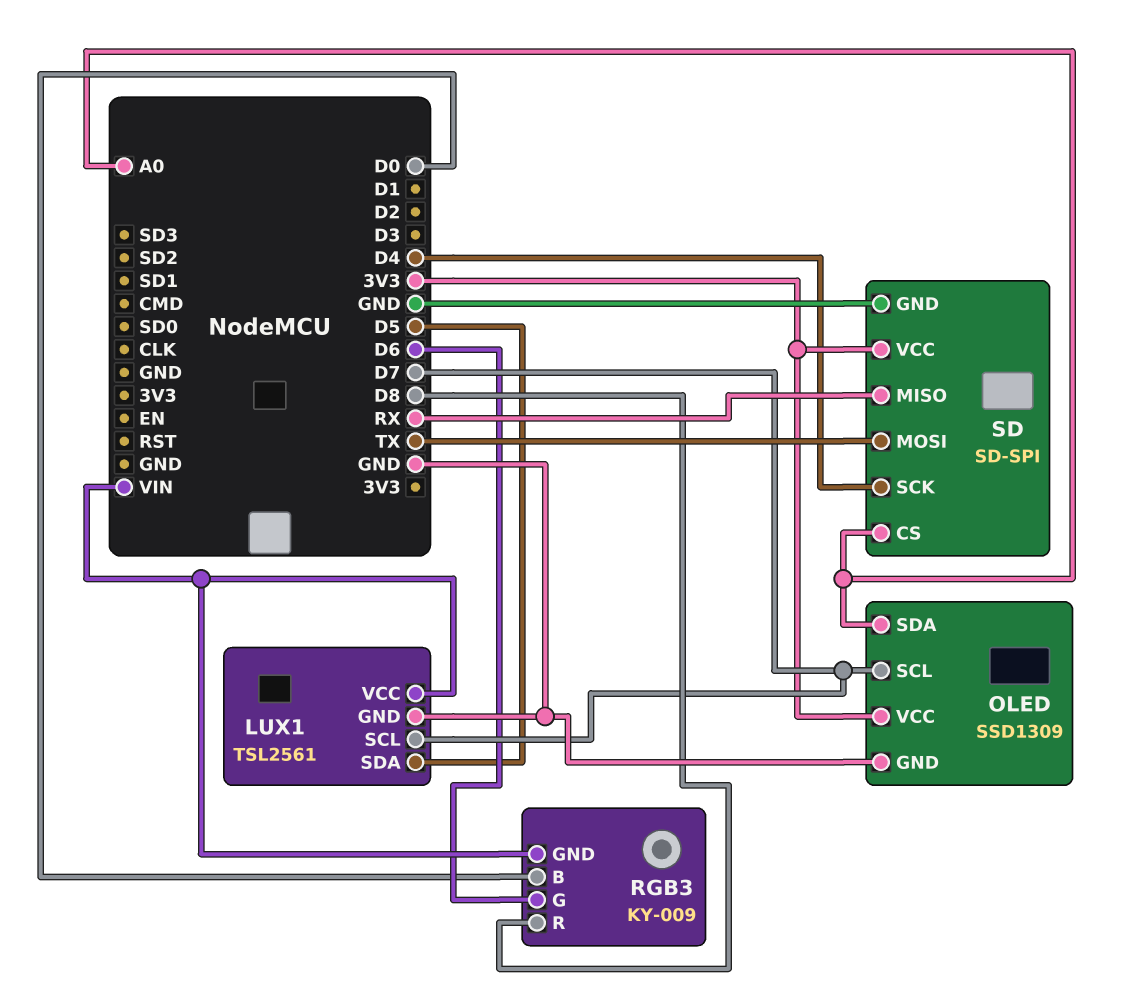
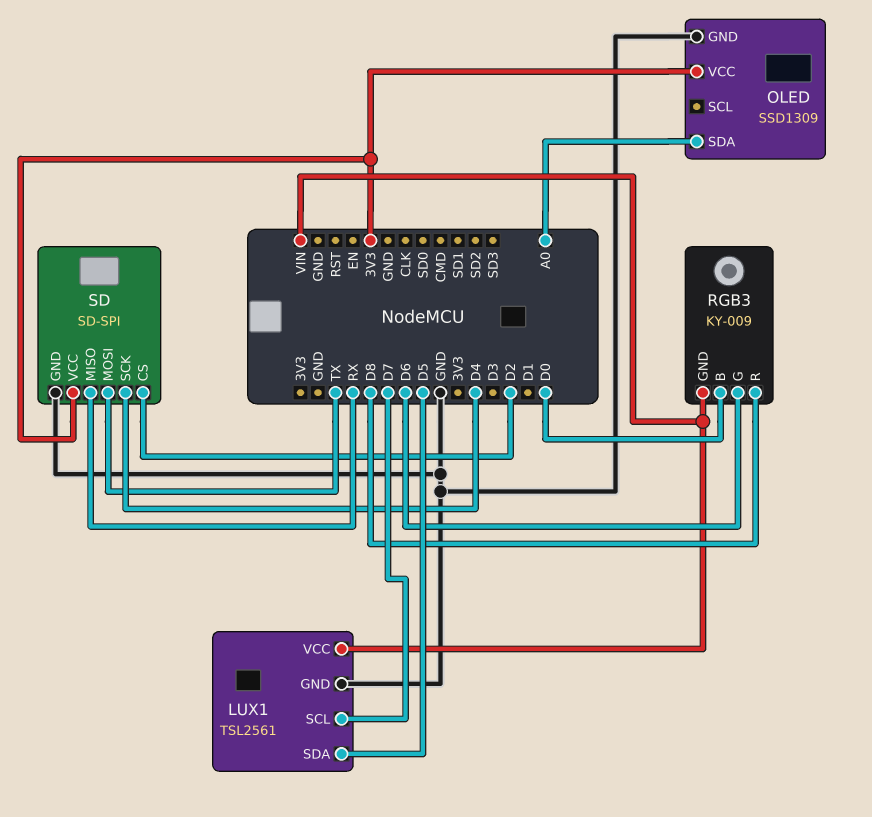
OLED pin SCL: D7 -> none
SD pin CS: A0 -> D2

